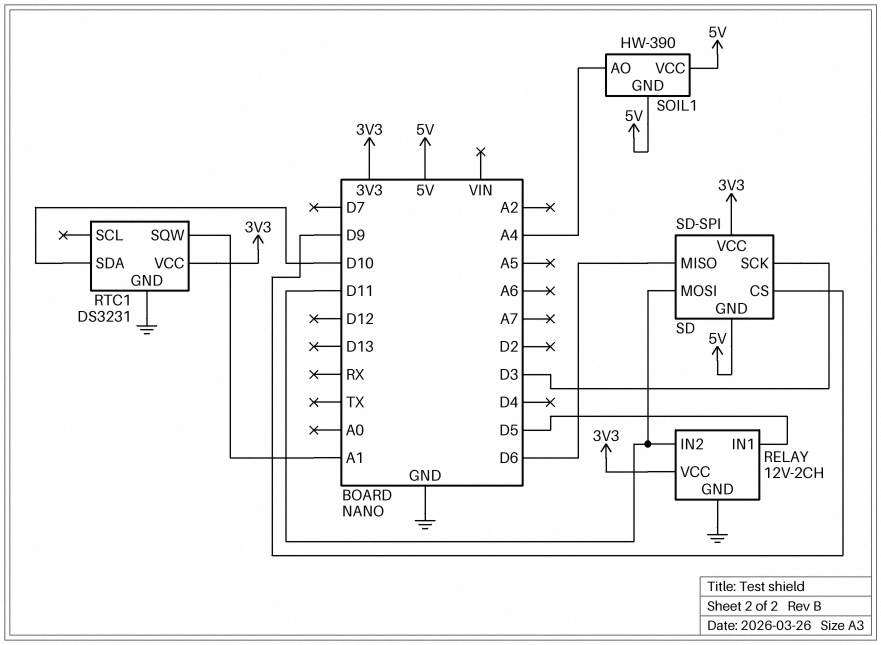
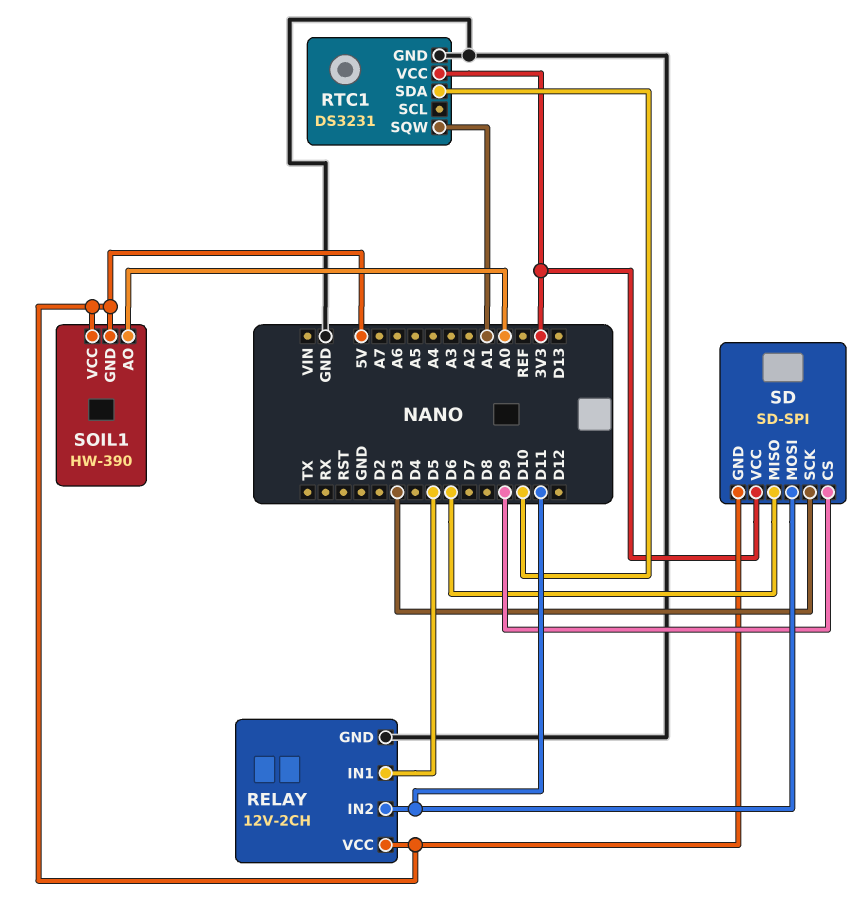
RELAY pin VCC: 3V3 -> 5V
SOIL1 pin AO: A4 -> A0

